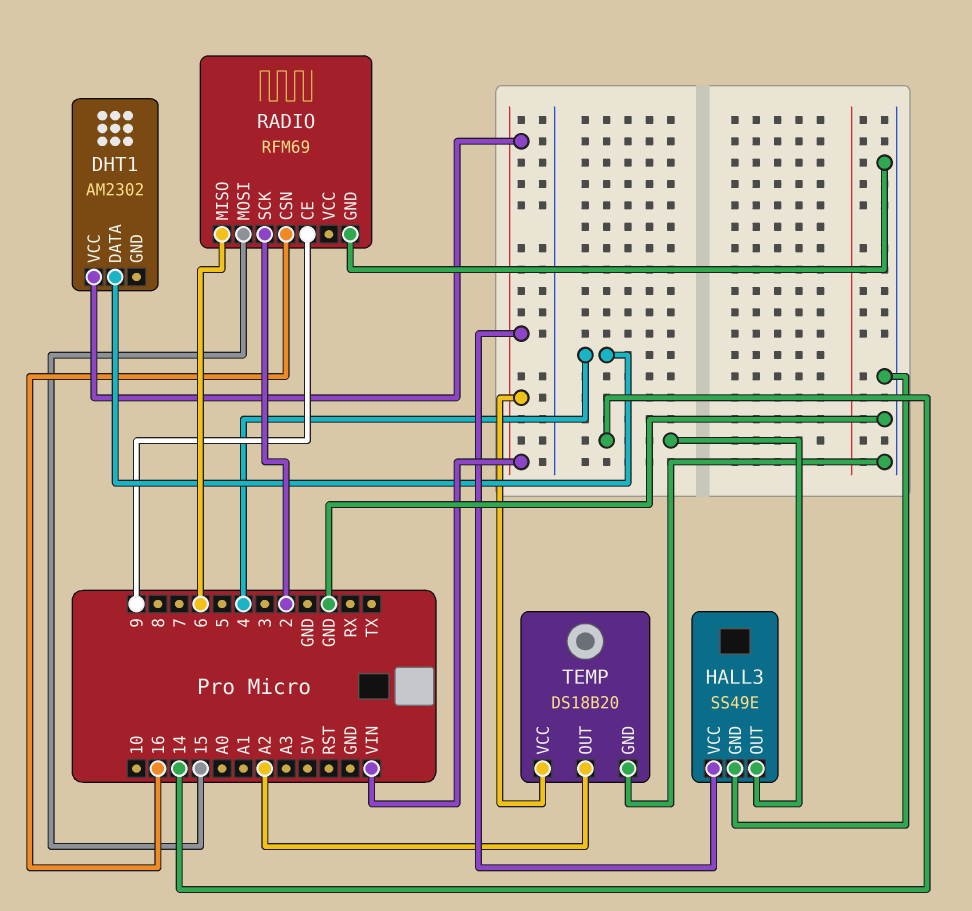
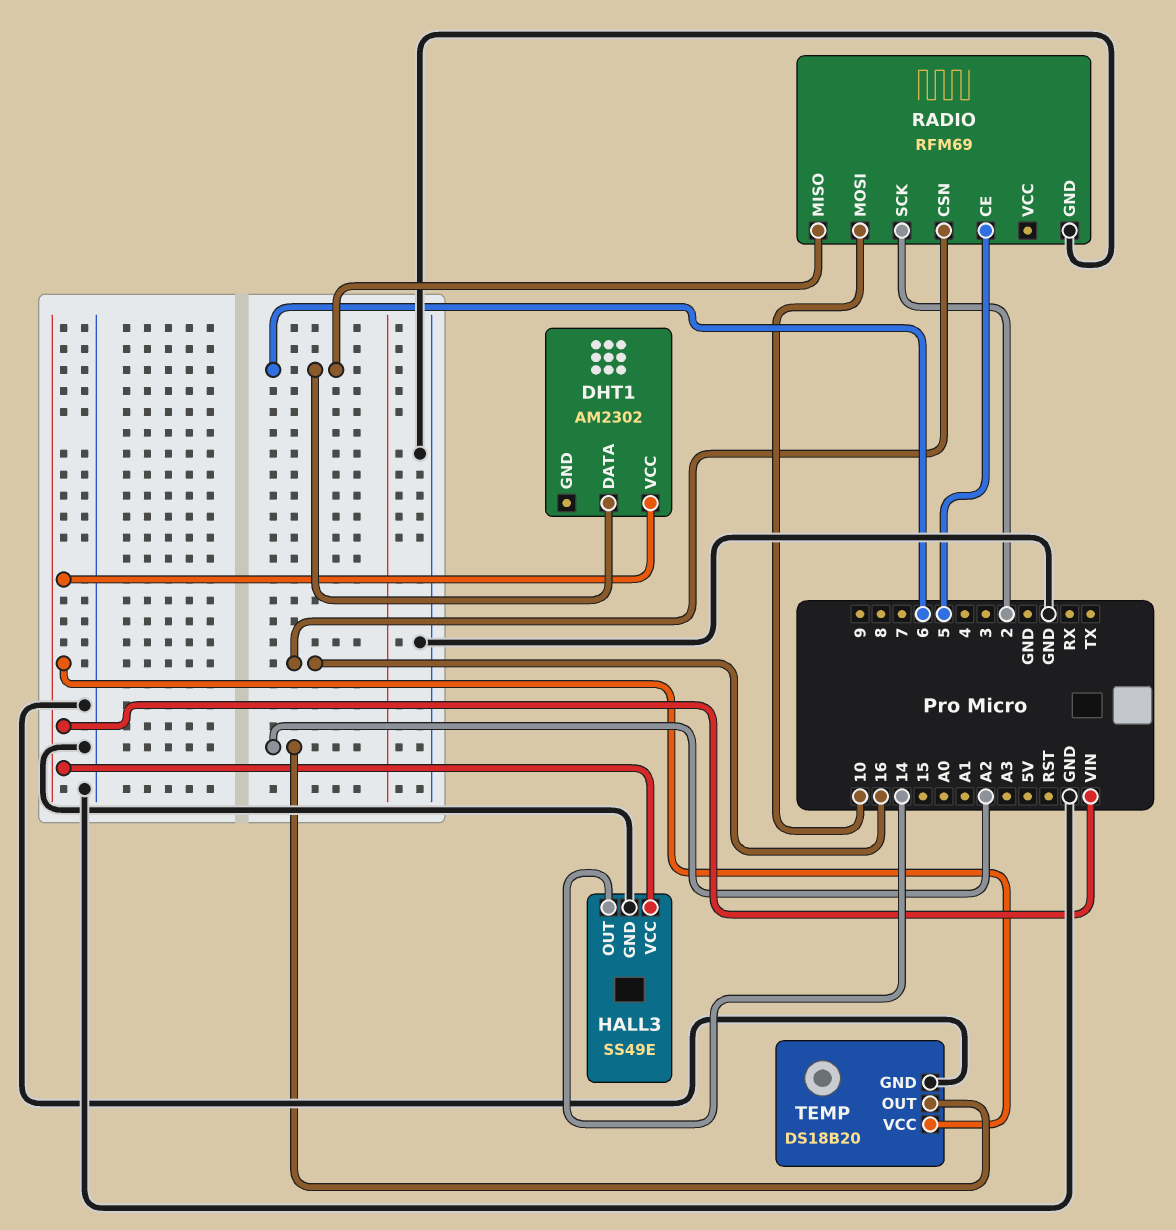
DHT1 pin DATA: 4 -> 6
RADIO pin CE: 9 -> 5
RADIO pin MOSI: 15 -> 10

